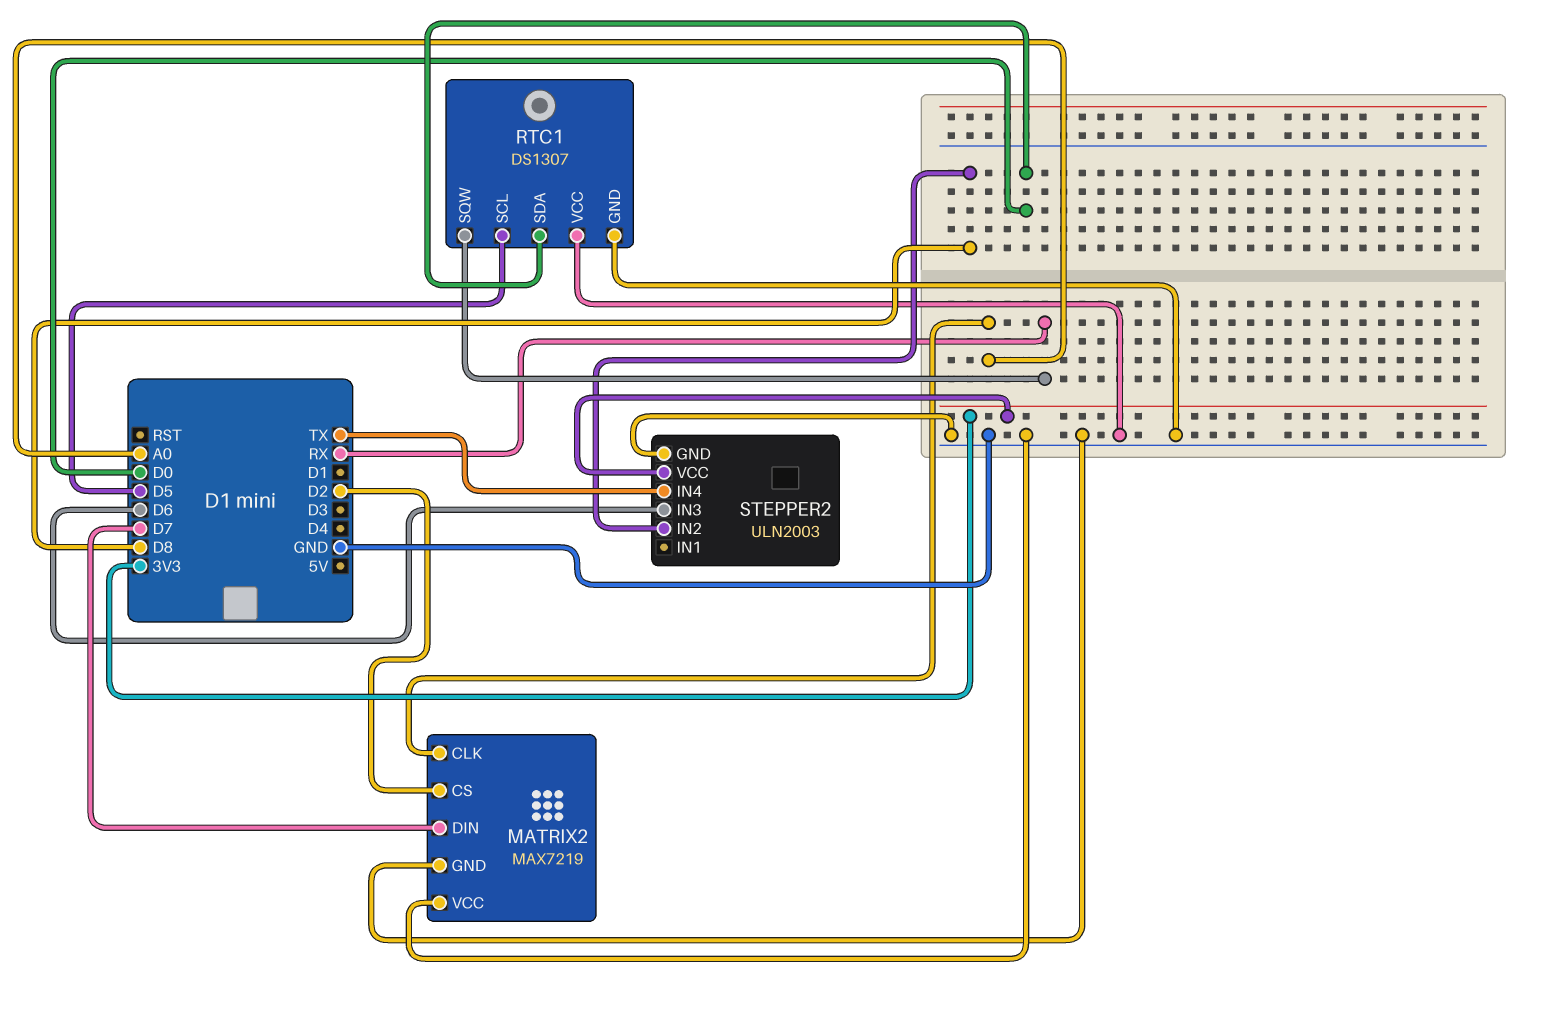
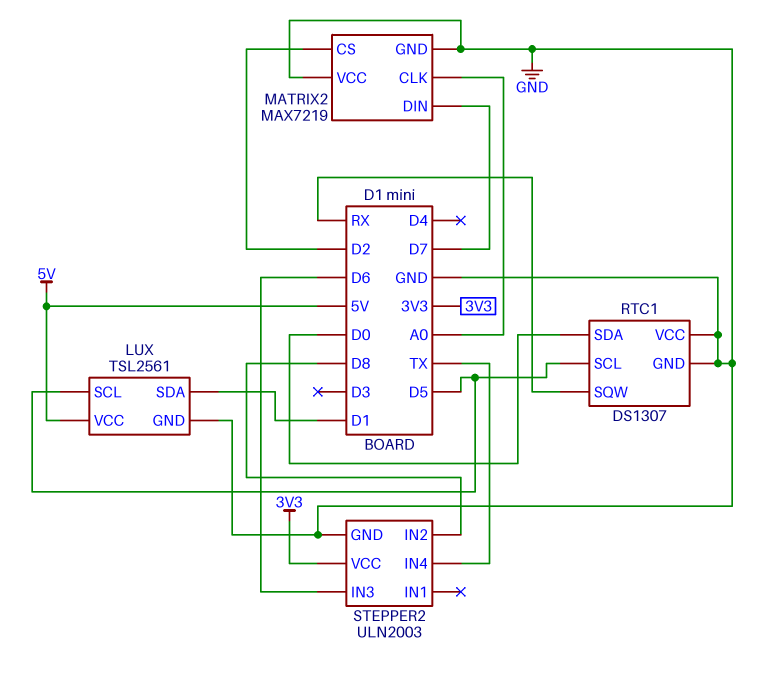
LUX: none -> TSL2561
LUX pin GND: none -> GND
LUX pin SCL: none -> D5
LUX pin SDA: none -> D1
LUX pin VCC: none -> 5V

